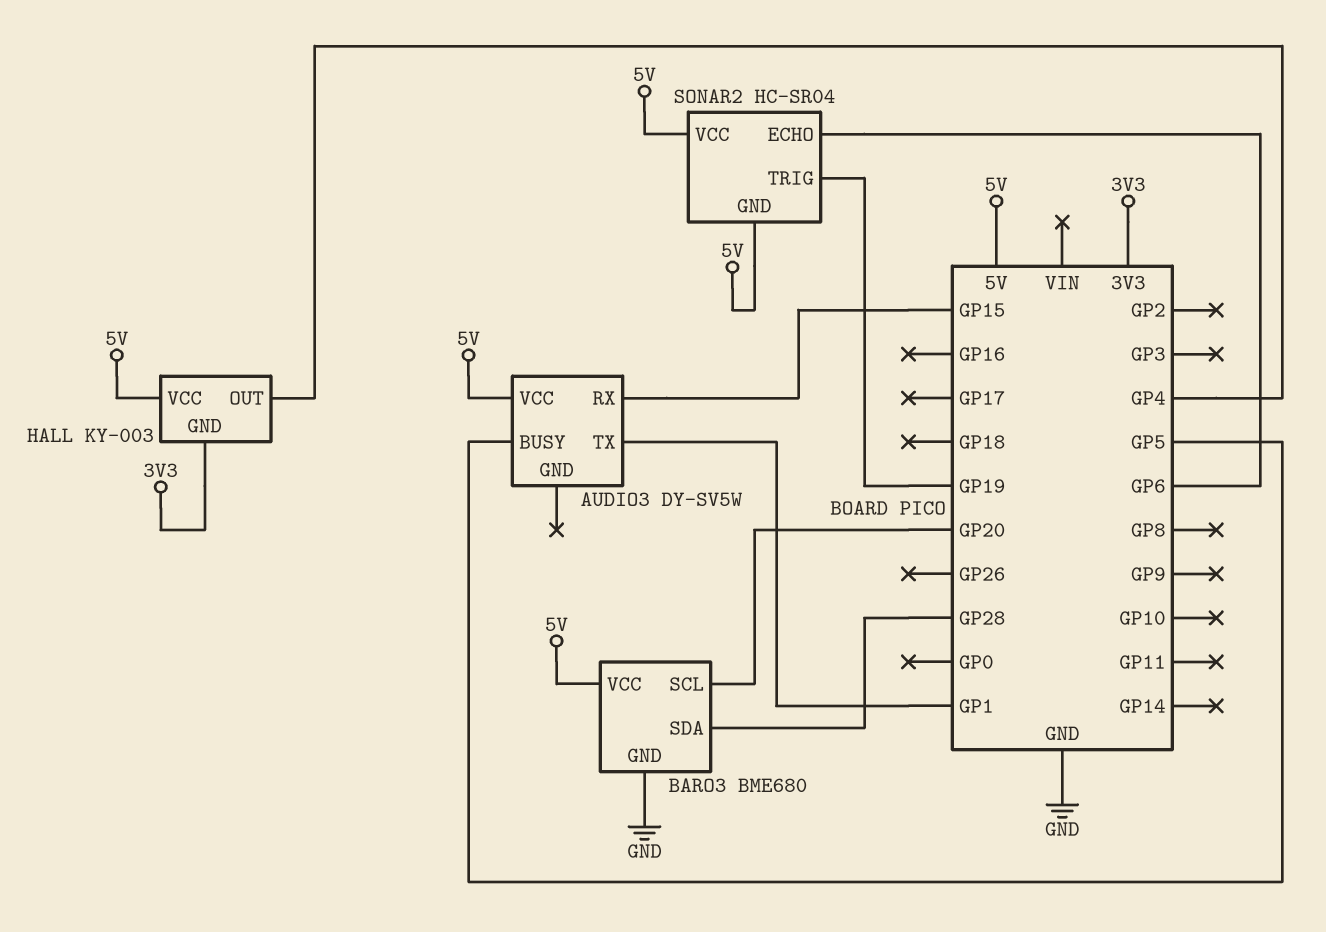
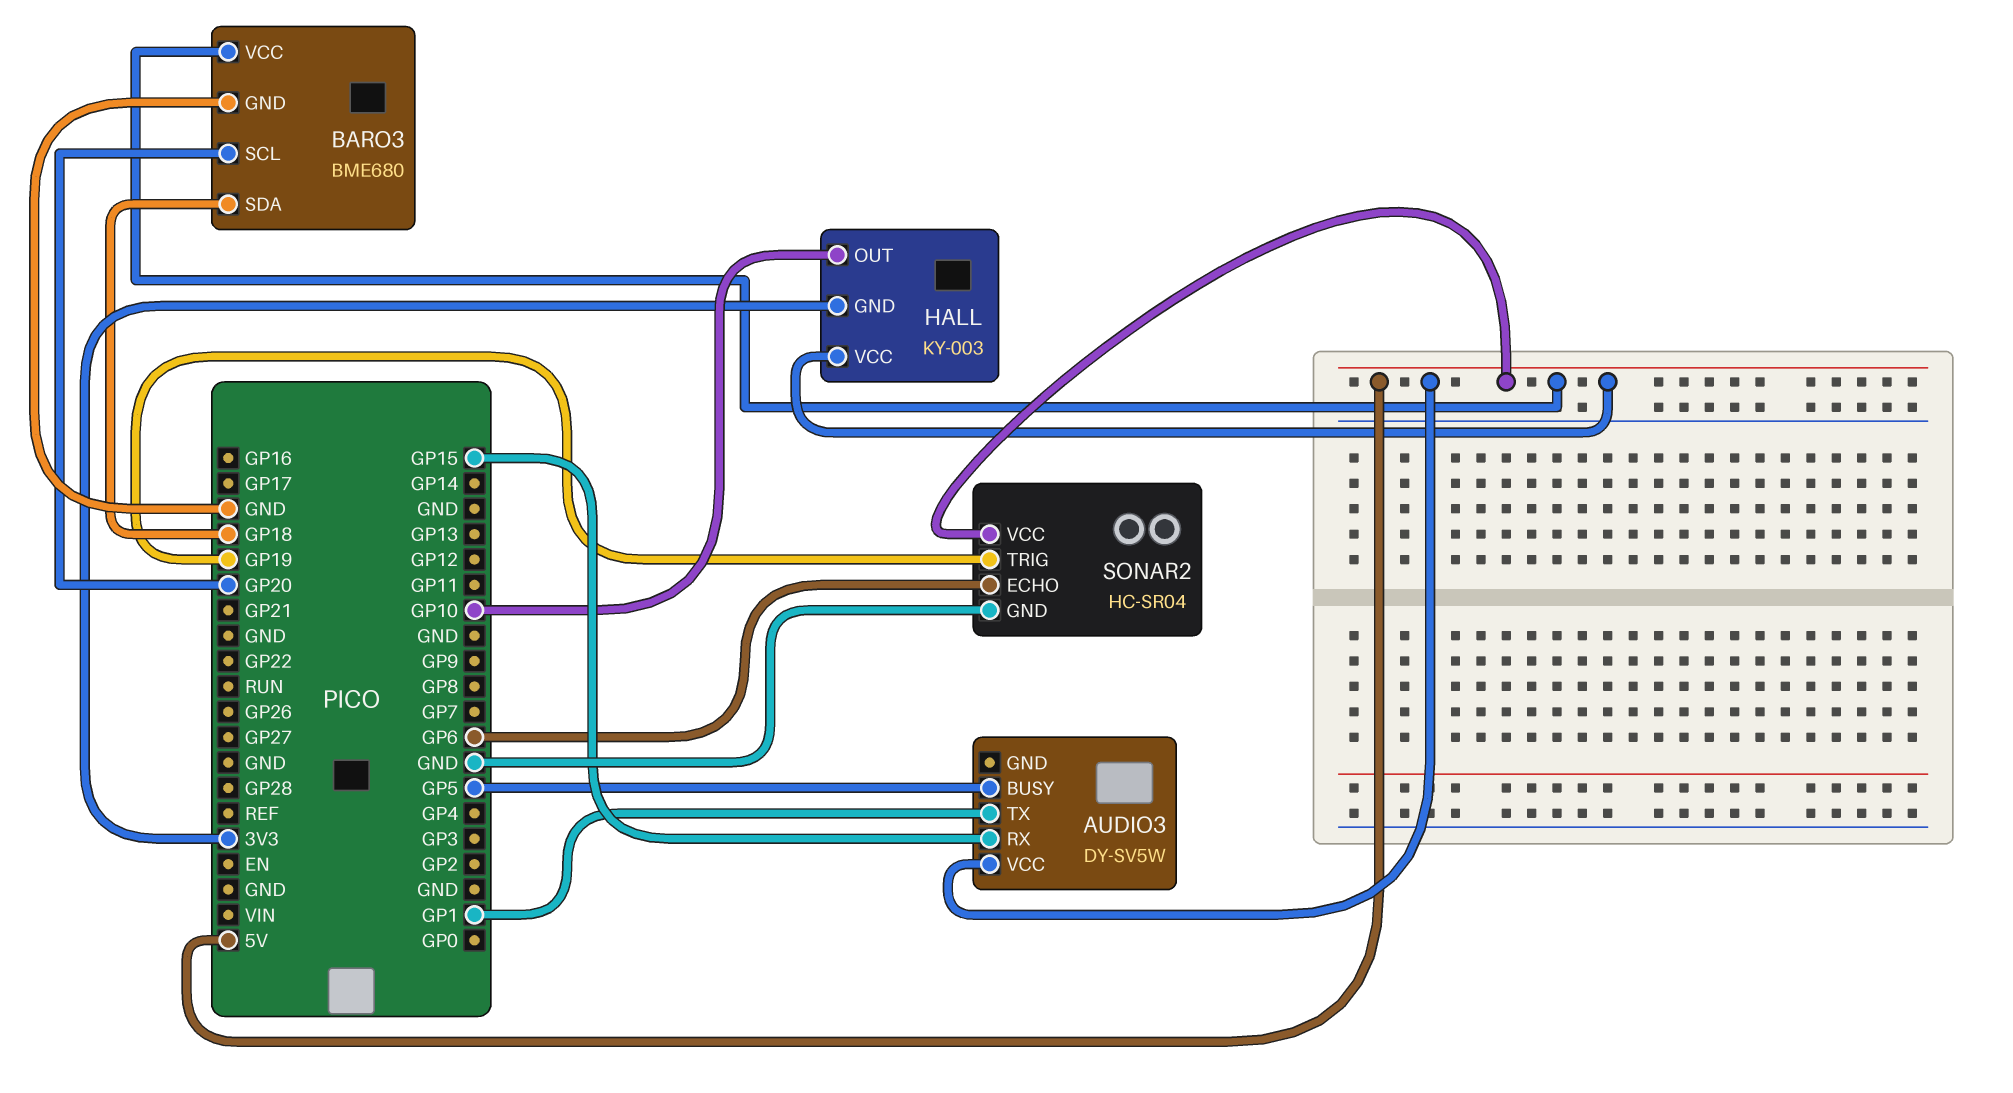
BARO3 pin SDA: GP28 -> GP18
HALL pin OUT: GP4 -> GP10
SONAR2 pin GND: 5V -> GND

